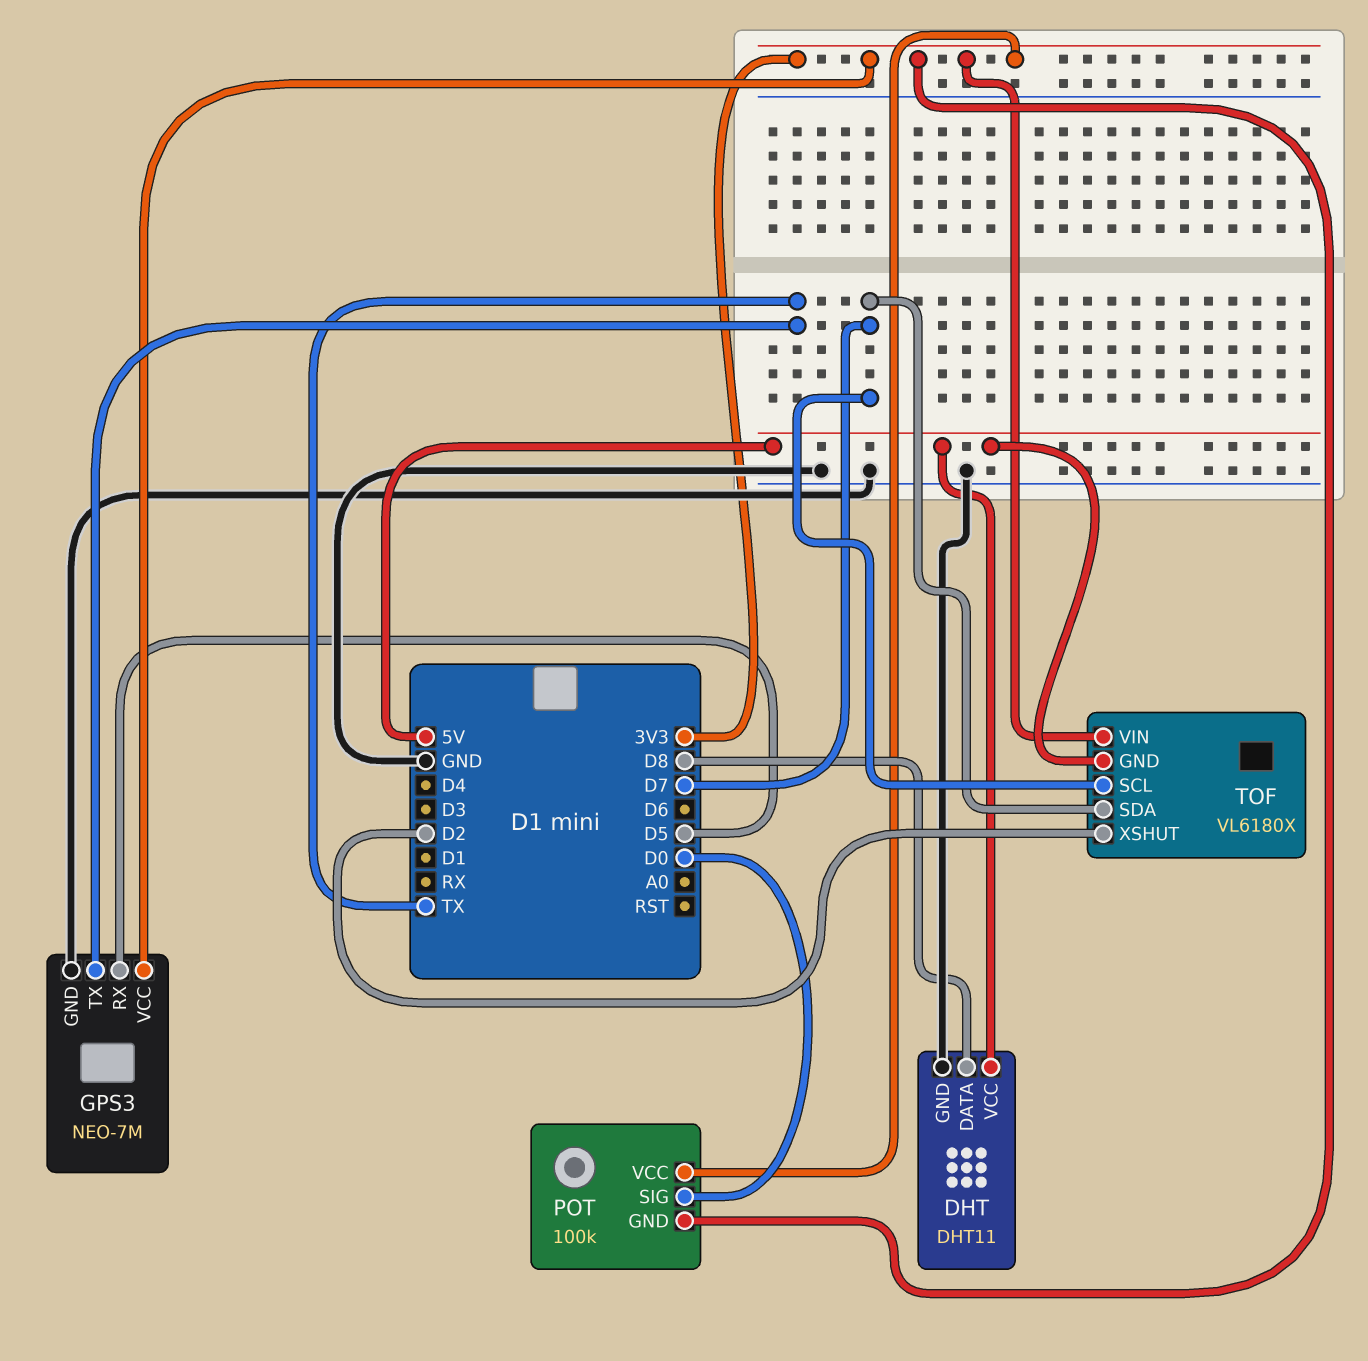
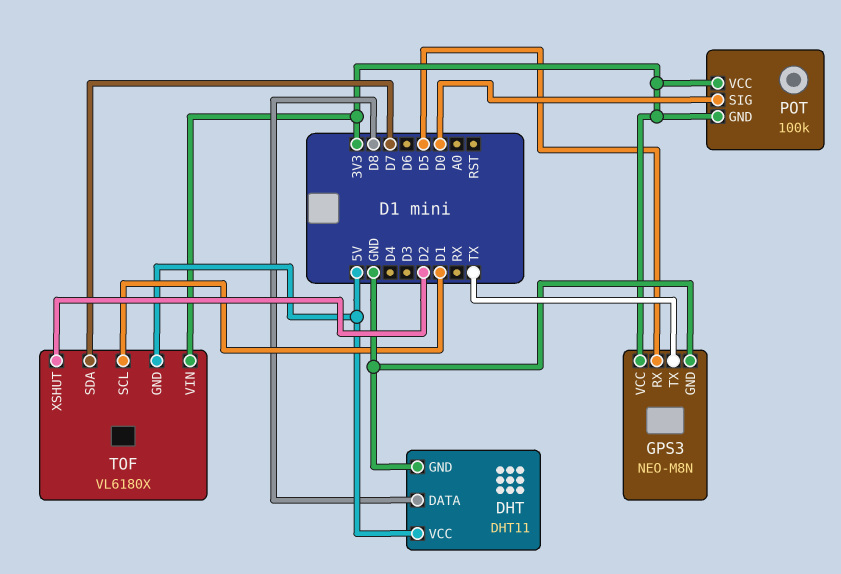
GPS3: NEO-7M -> NEO-M8N
TOF pin SCL: D7 -> D1

